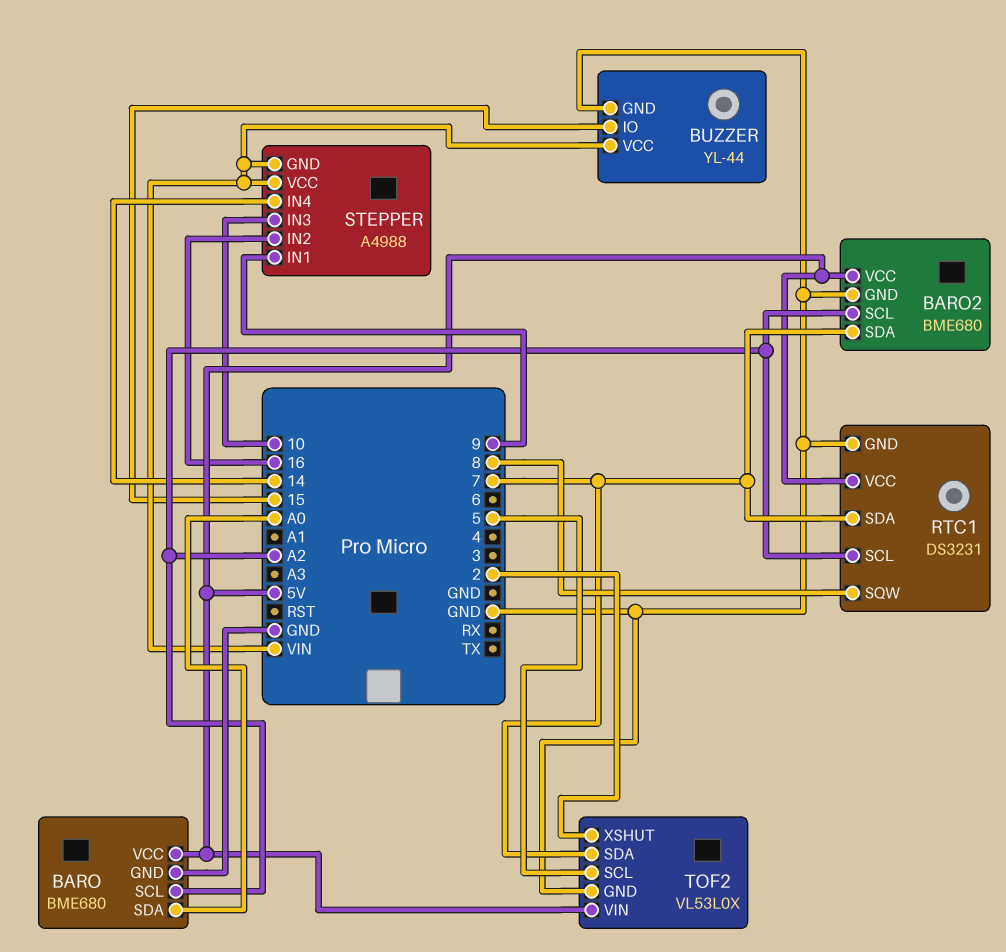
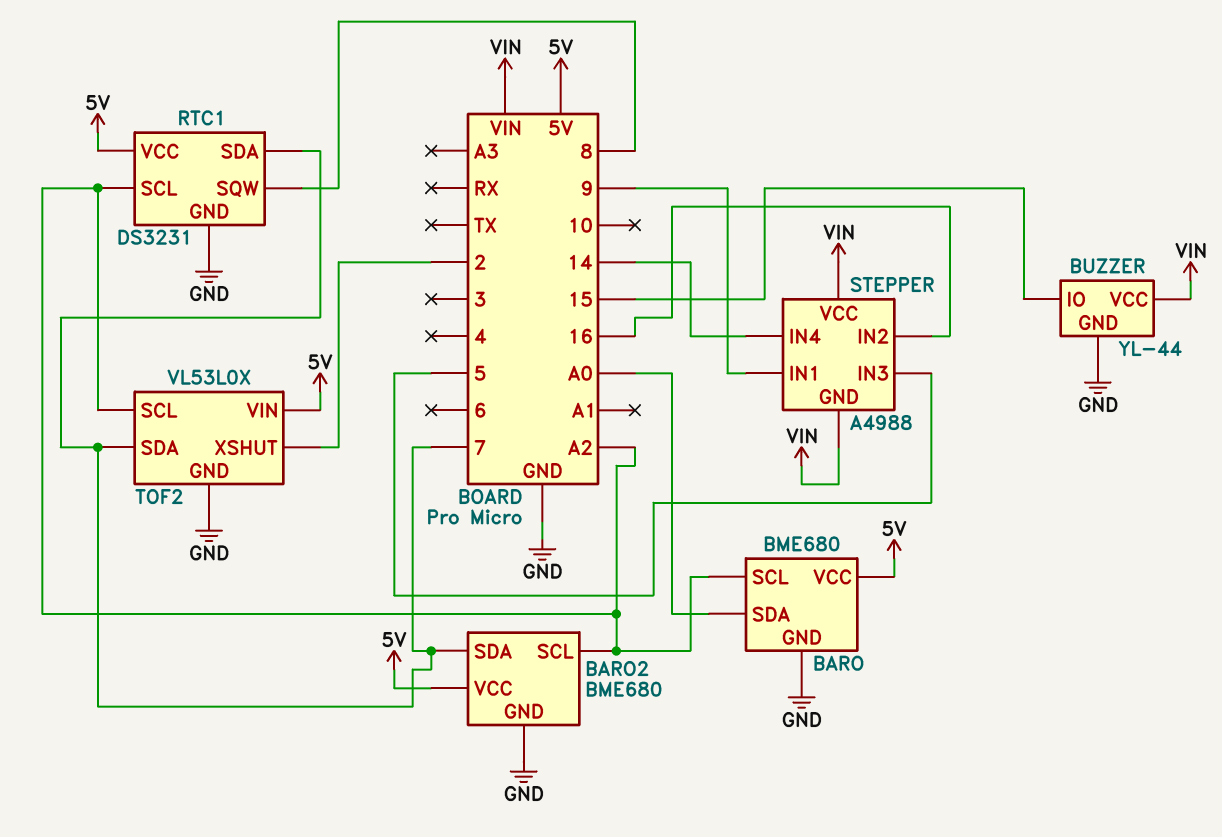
STEPPER pin IN3: 10 -> 5
TOF2 pin SCL: 5 -> A2

